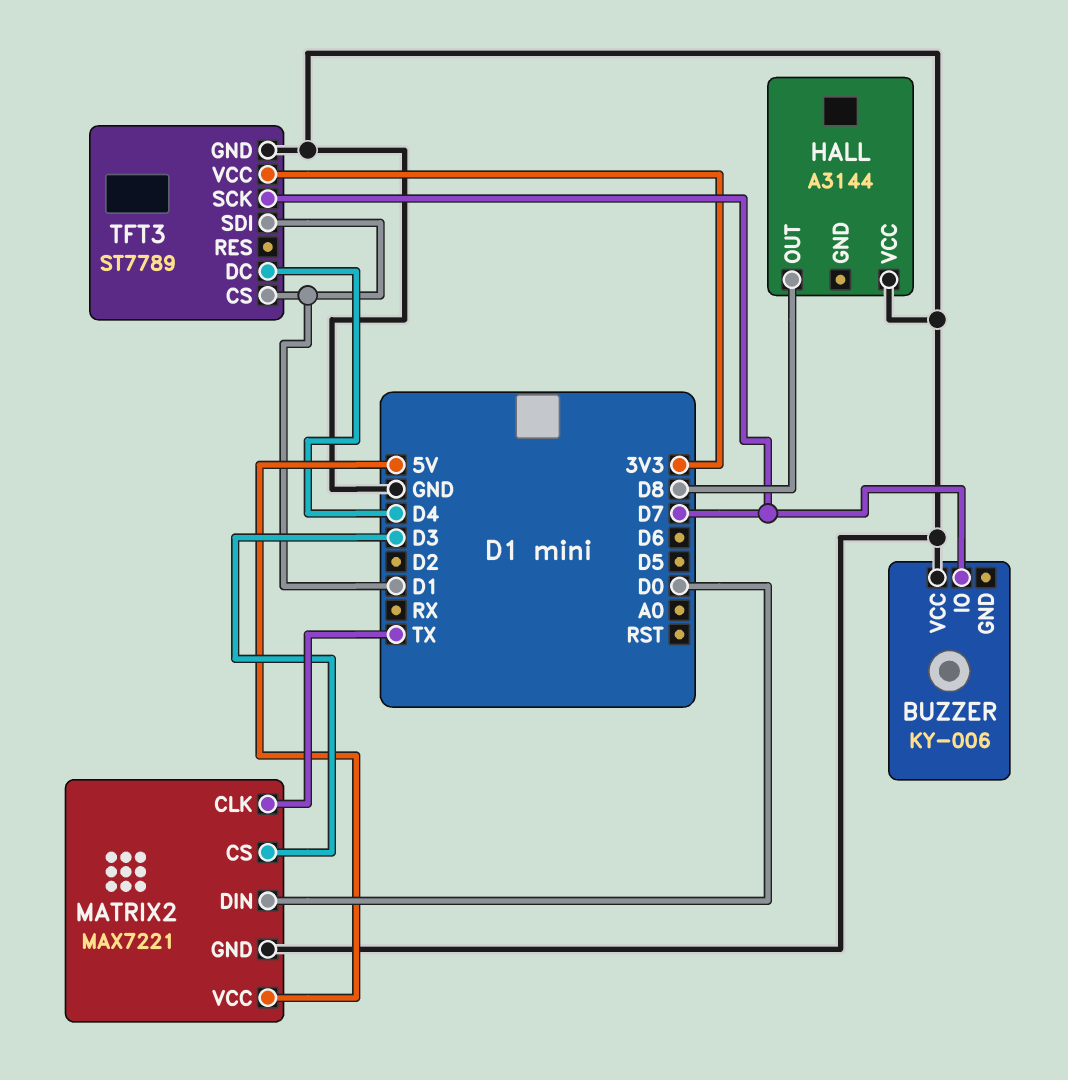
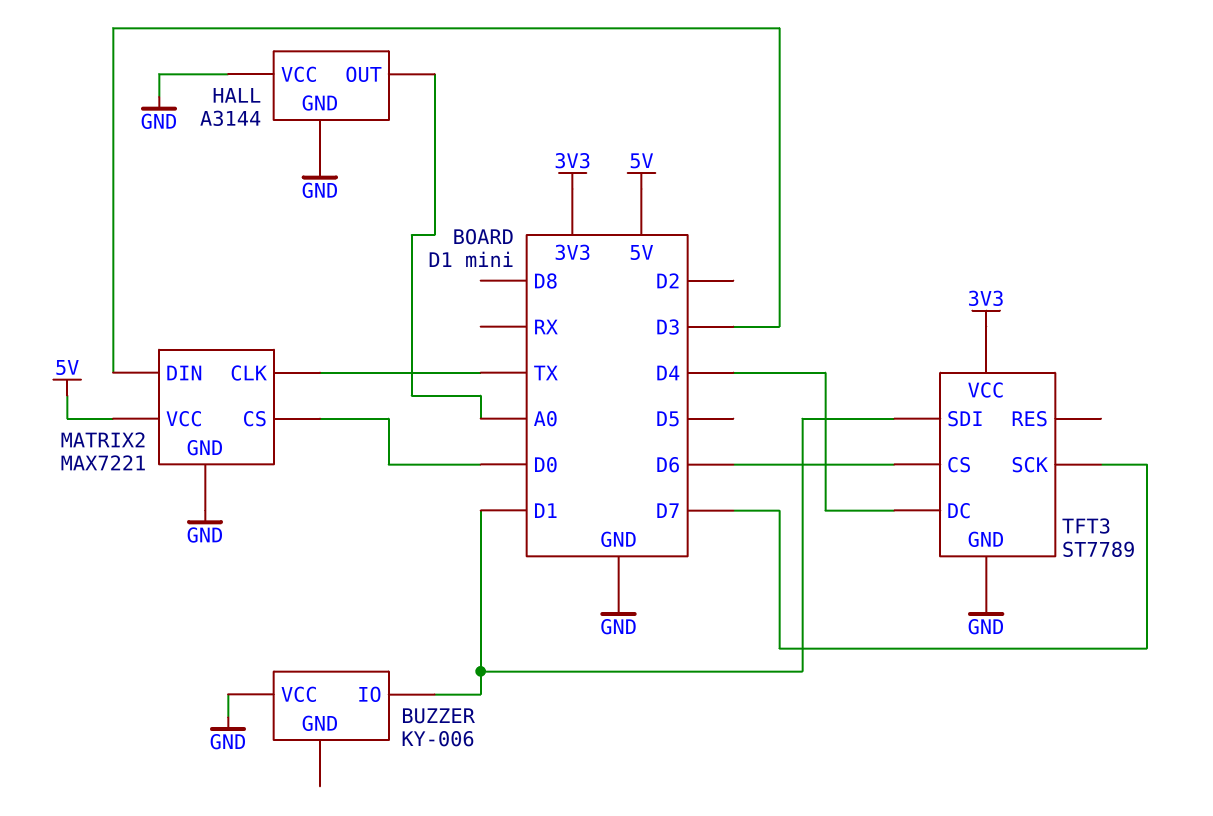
BUZZER pin IO: D7 -> D1
HALL pin GND: none -> GND
HALL pin OUT: D8 -> A0
MATRIX2 pin CS: D3 -> D0
MATRIX2 pin DIN: D0 -> D3
TFT3 pin CS: D1 -> D6

